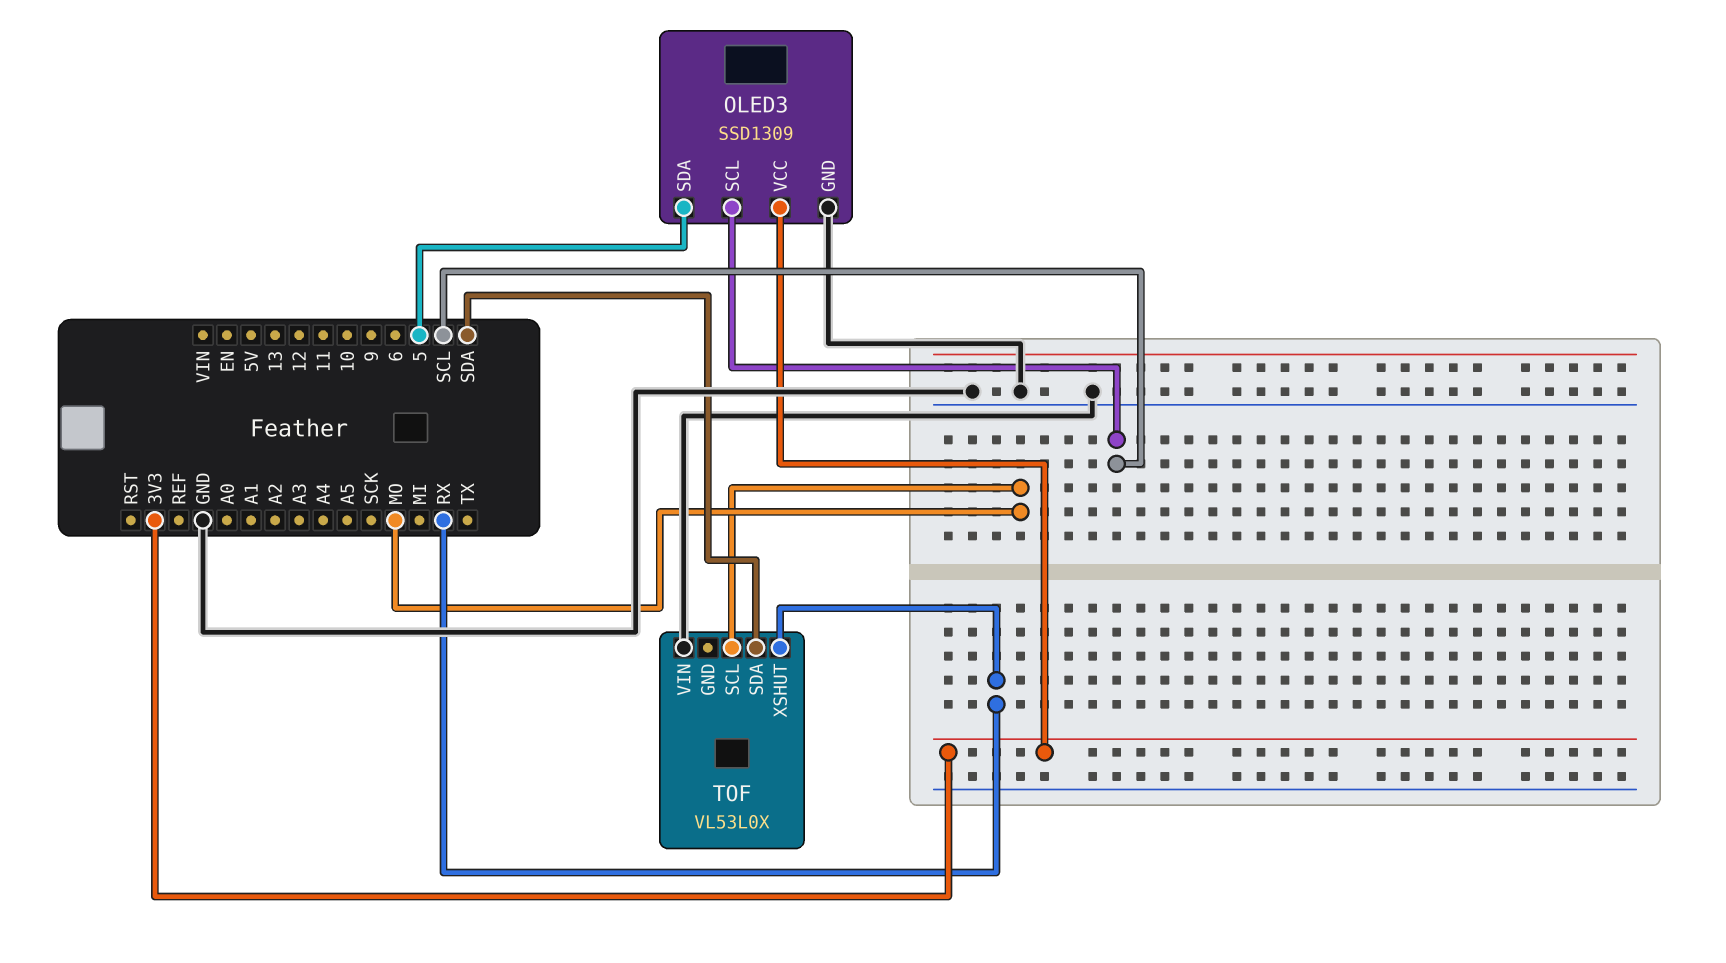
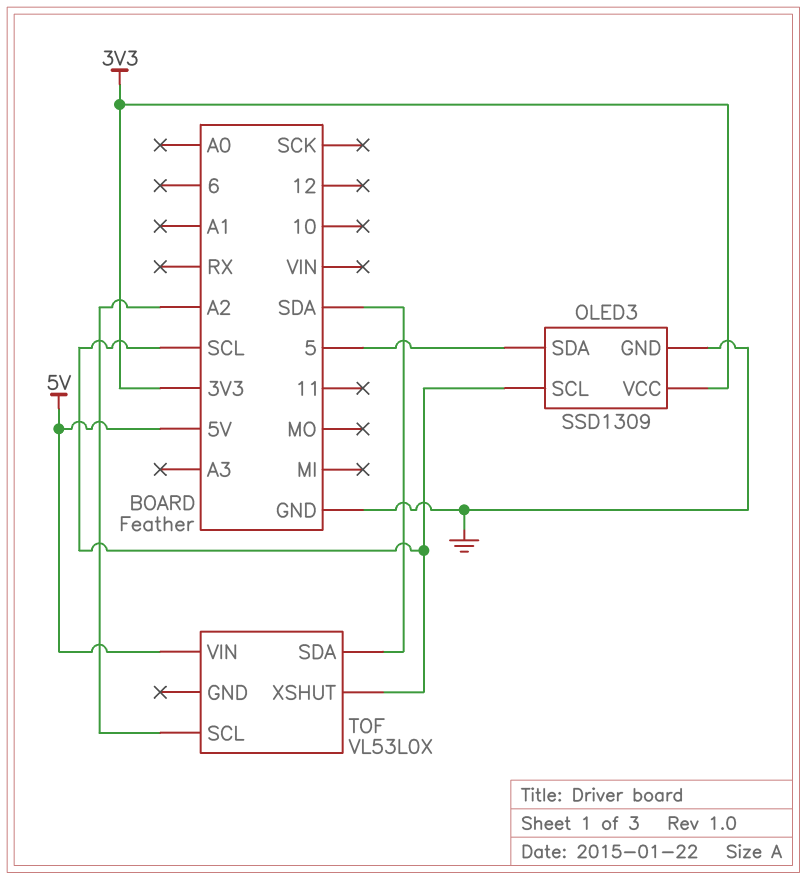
TOF pin SCL: MO -> A2
TOF pin VIN: GND -> 5V
TOF pin XSHUT: RX -> SCL

